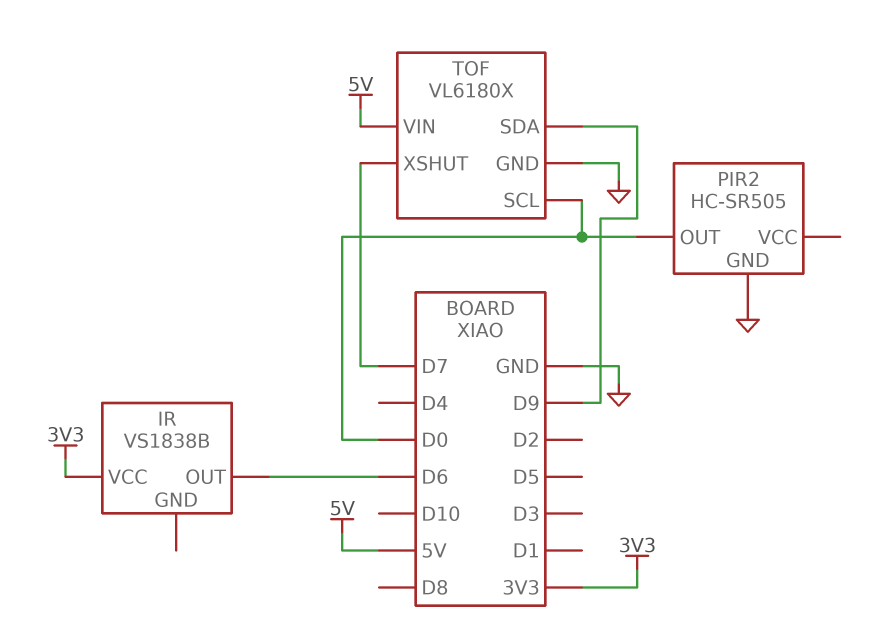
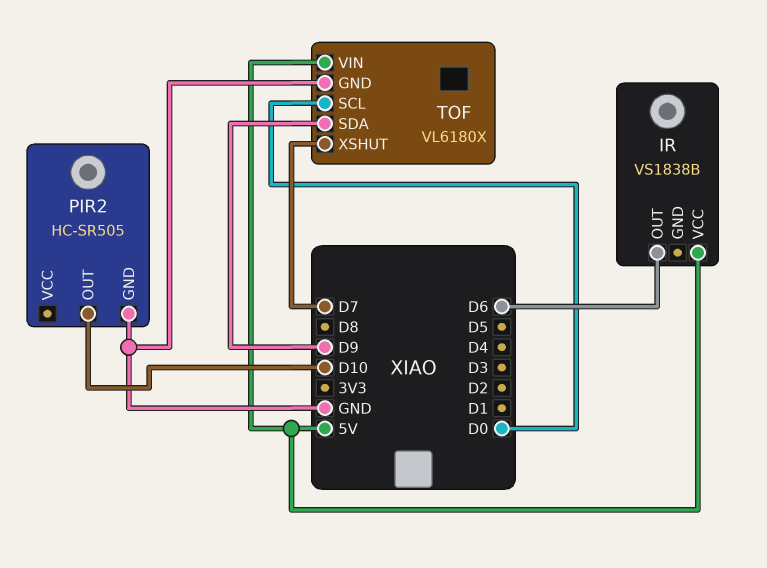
IR pin VCC: 3V3 -> 5V
PIR2 pin OUT: D0 -> D10

